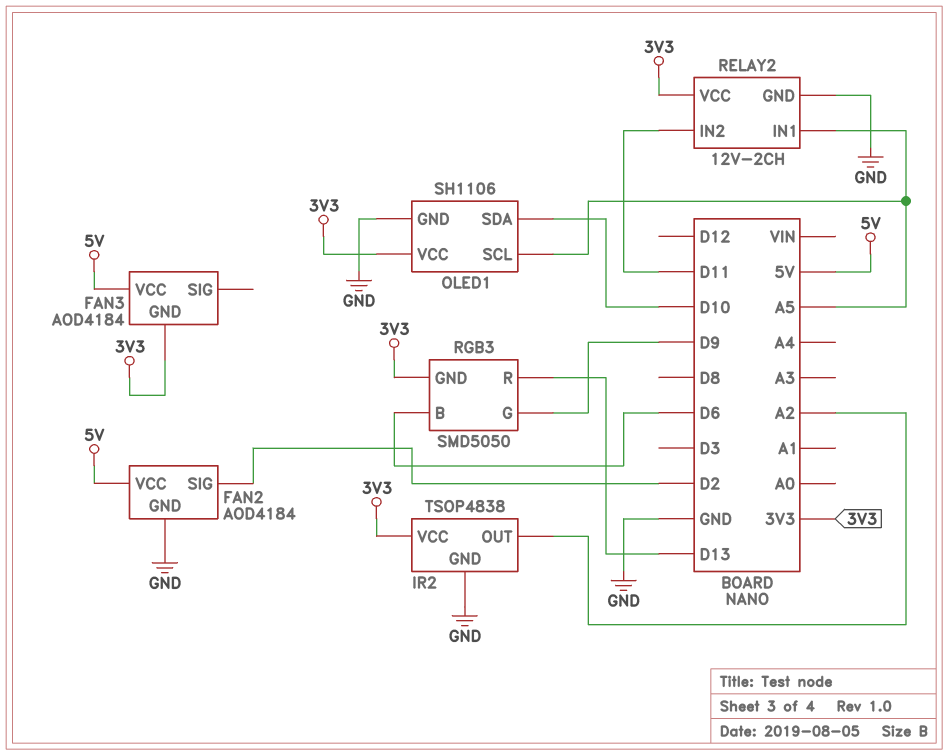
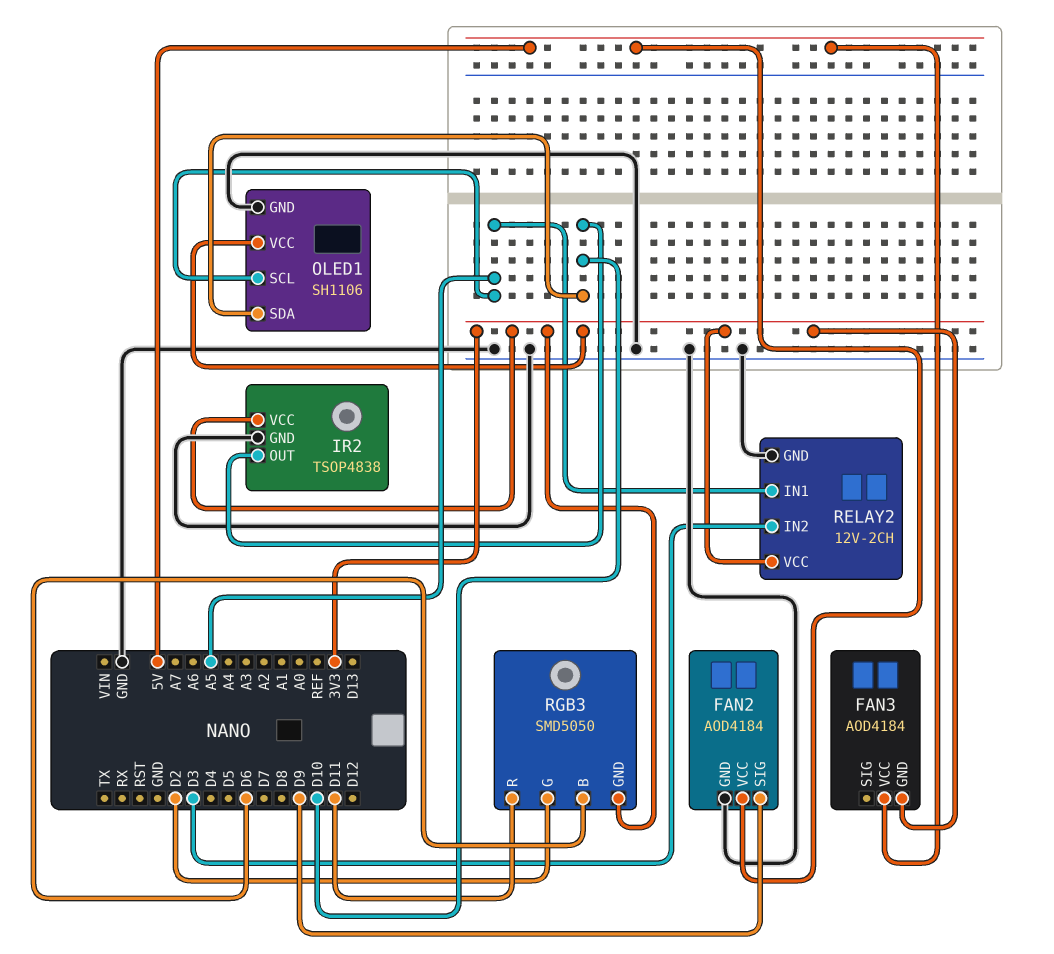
FAN2 pin SIG: D2 -> D9
IR2 pin OUT: A2 -> D10
RELAY2 pin IN2: D11 -> D3
RGB3 pin G: D9 -> D2
RGB3 pin R: D13 -> D11

